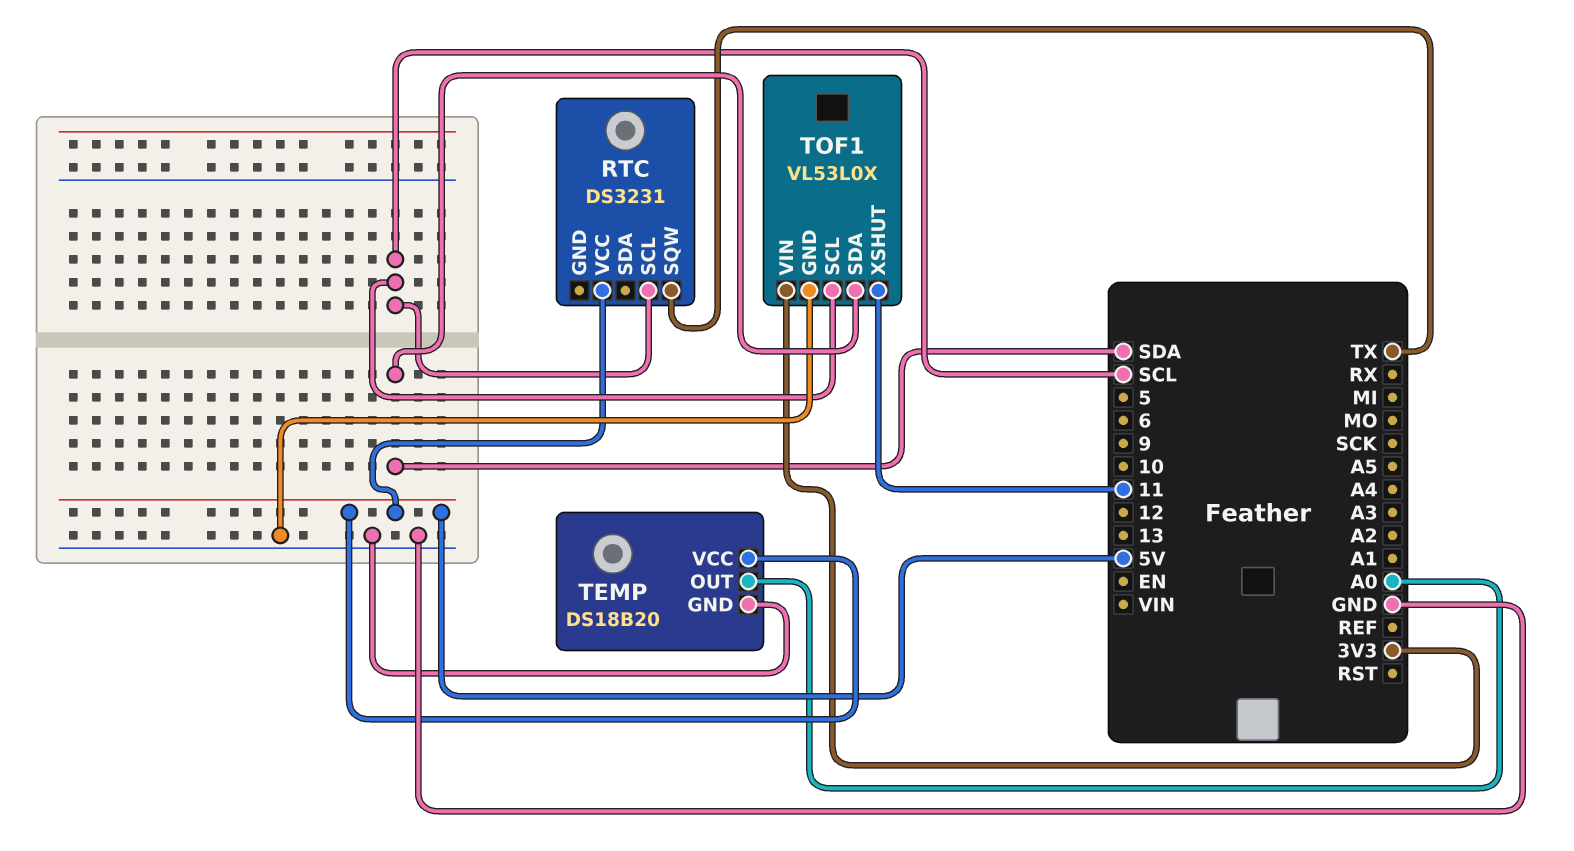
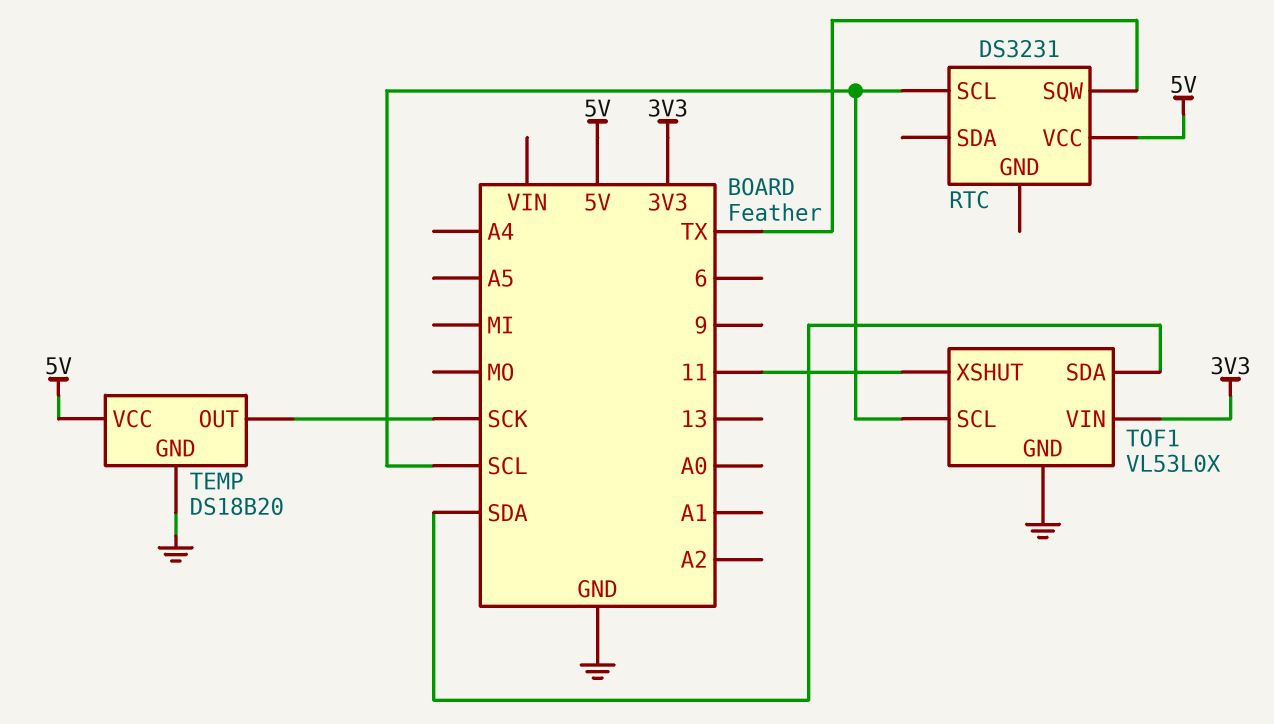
TEMP pin OUT: A0 -> SCK

